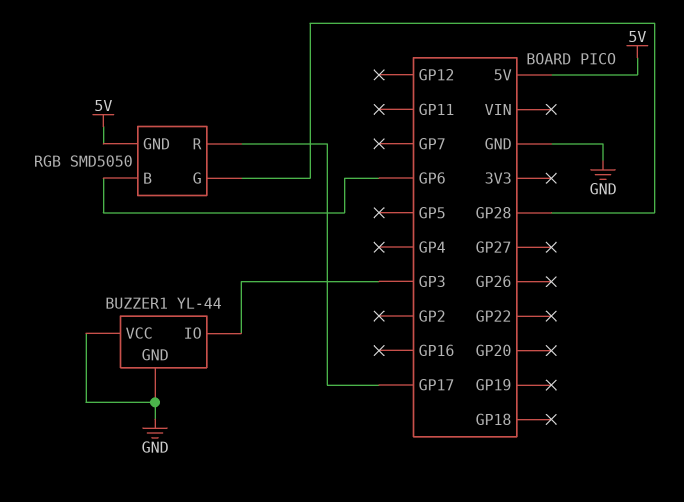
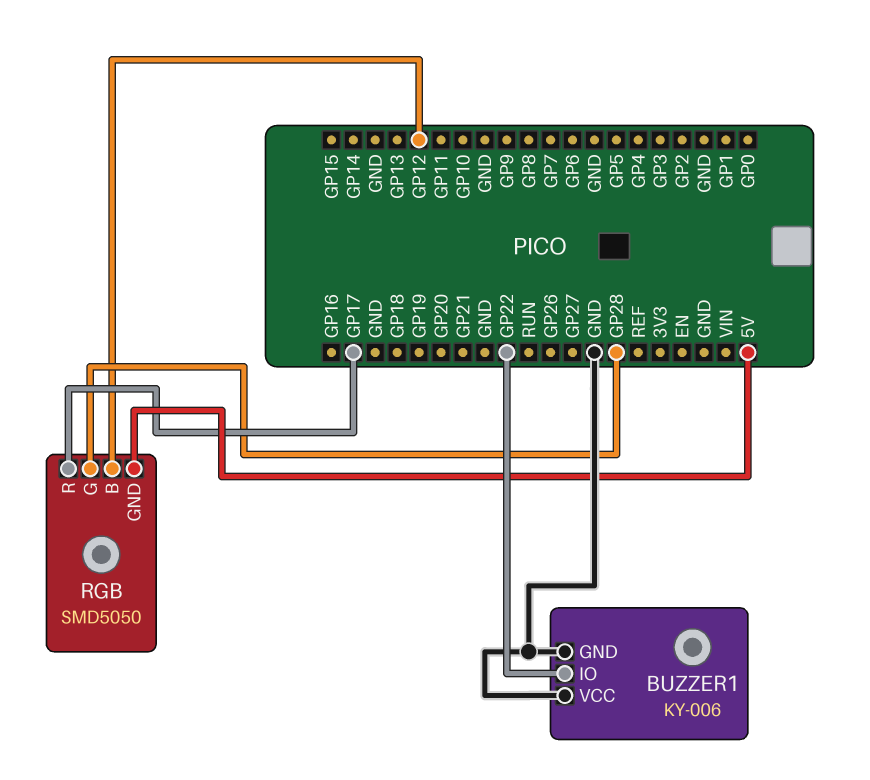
BUZZER1: YL-44 -> KY-006
BUZZER1 pin IO: GP3 -> GP22
RGB pin B: GP6 -> GP12

